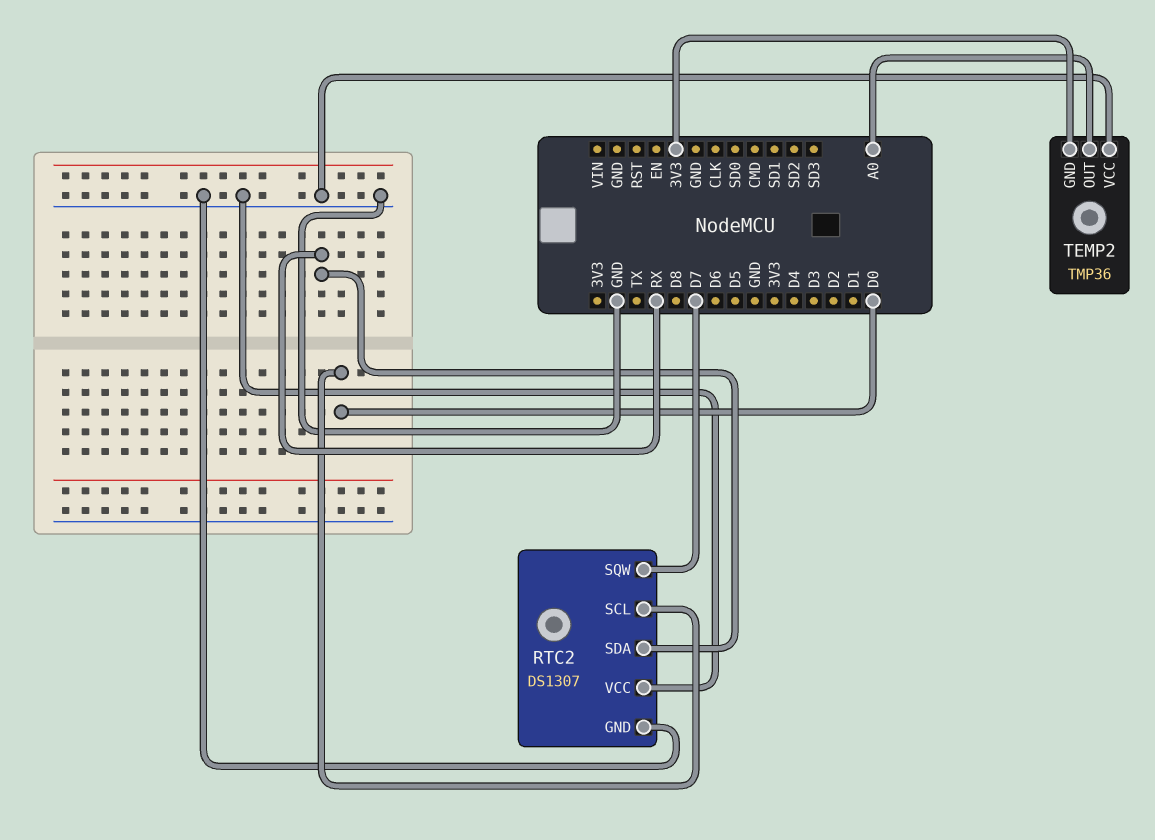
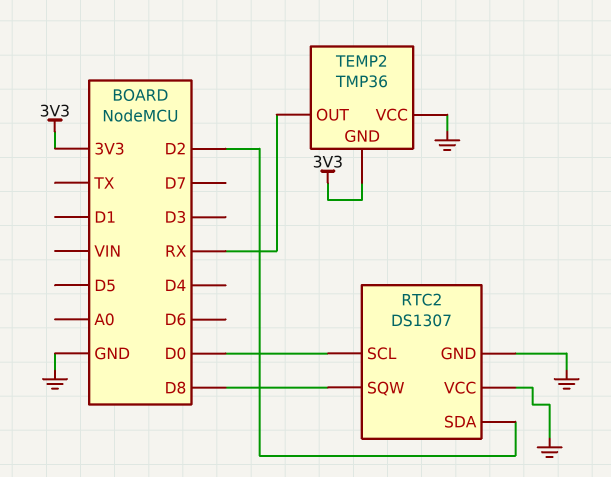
RTC2 pin SDA: RX -> D2
RTC2 pin SQW: D7 -> D8
TEMP2 pin OUT: A0 -> RX

